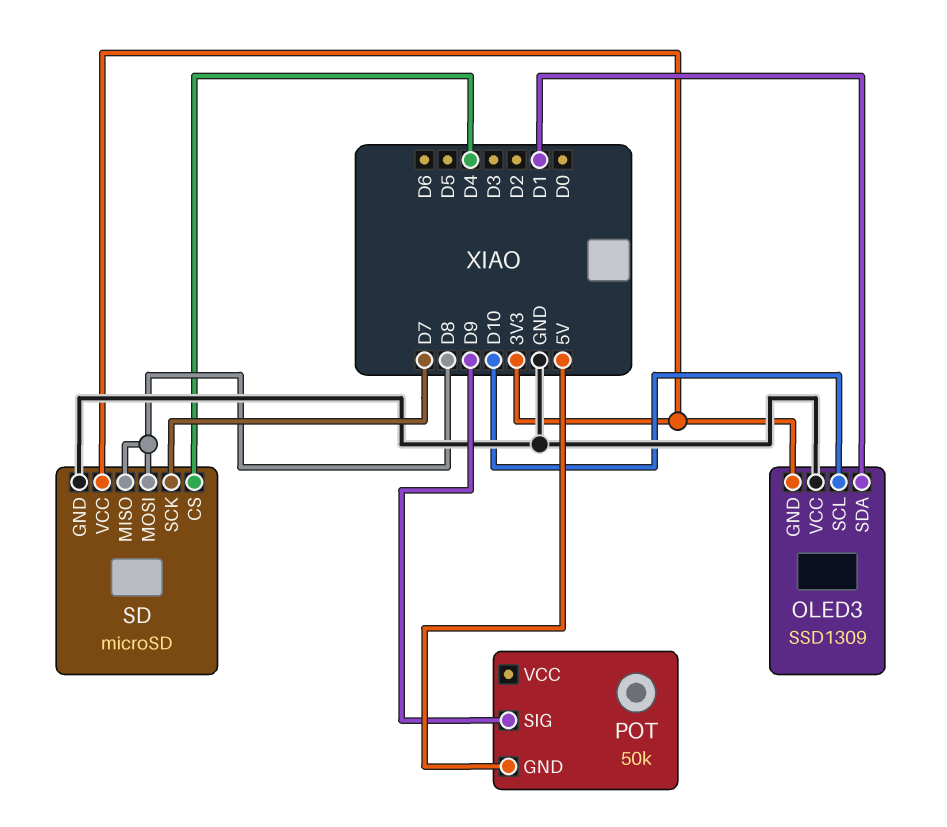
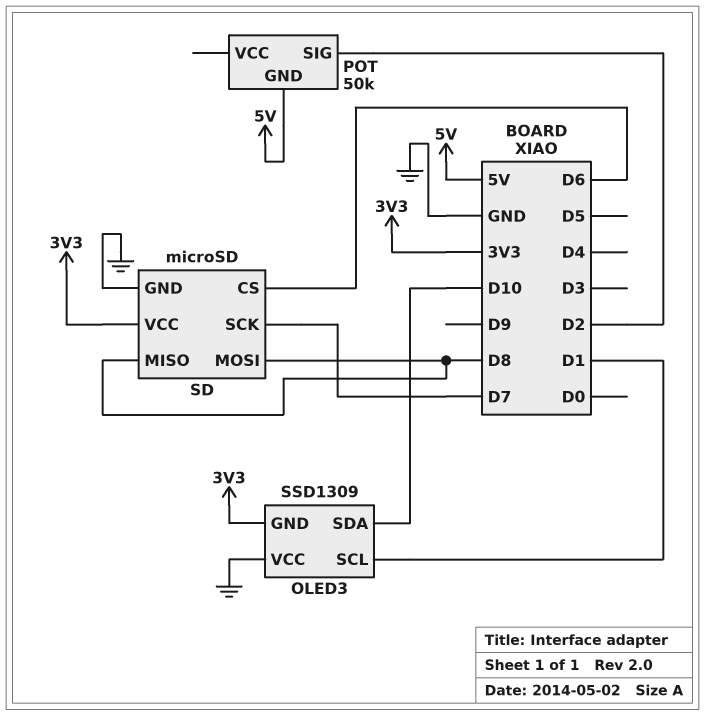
OLED3 pin SCL: D10 -> D1
OLED3 pin SDA: D1 -> D10
POT pin SIG: D9 -> D2
SD pin CS: D4 -> D6

